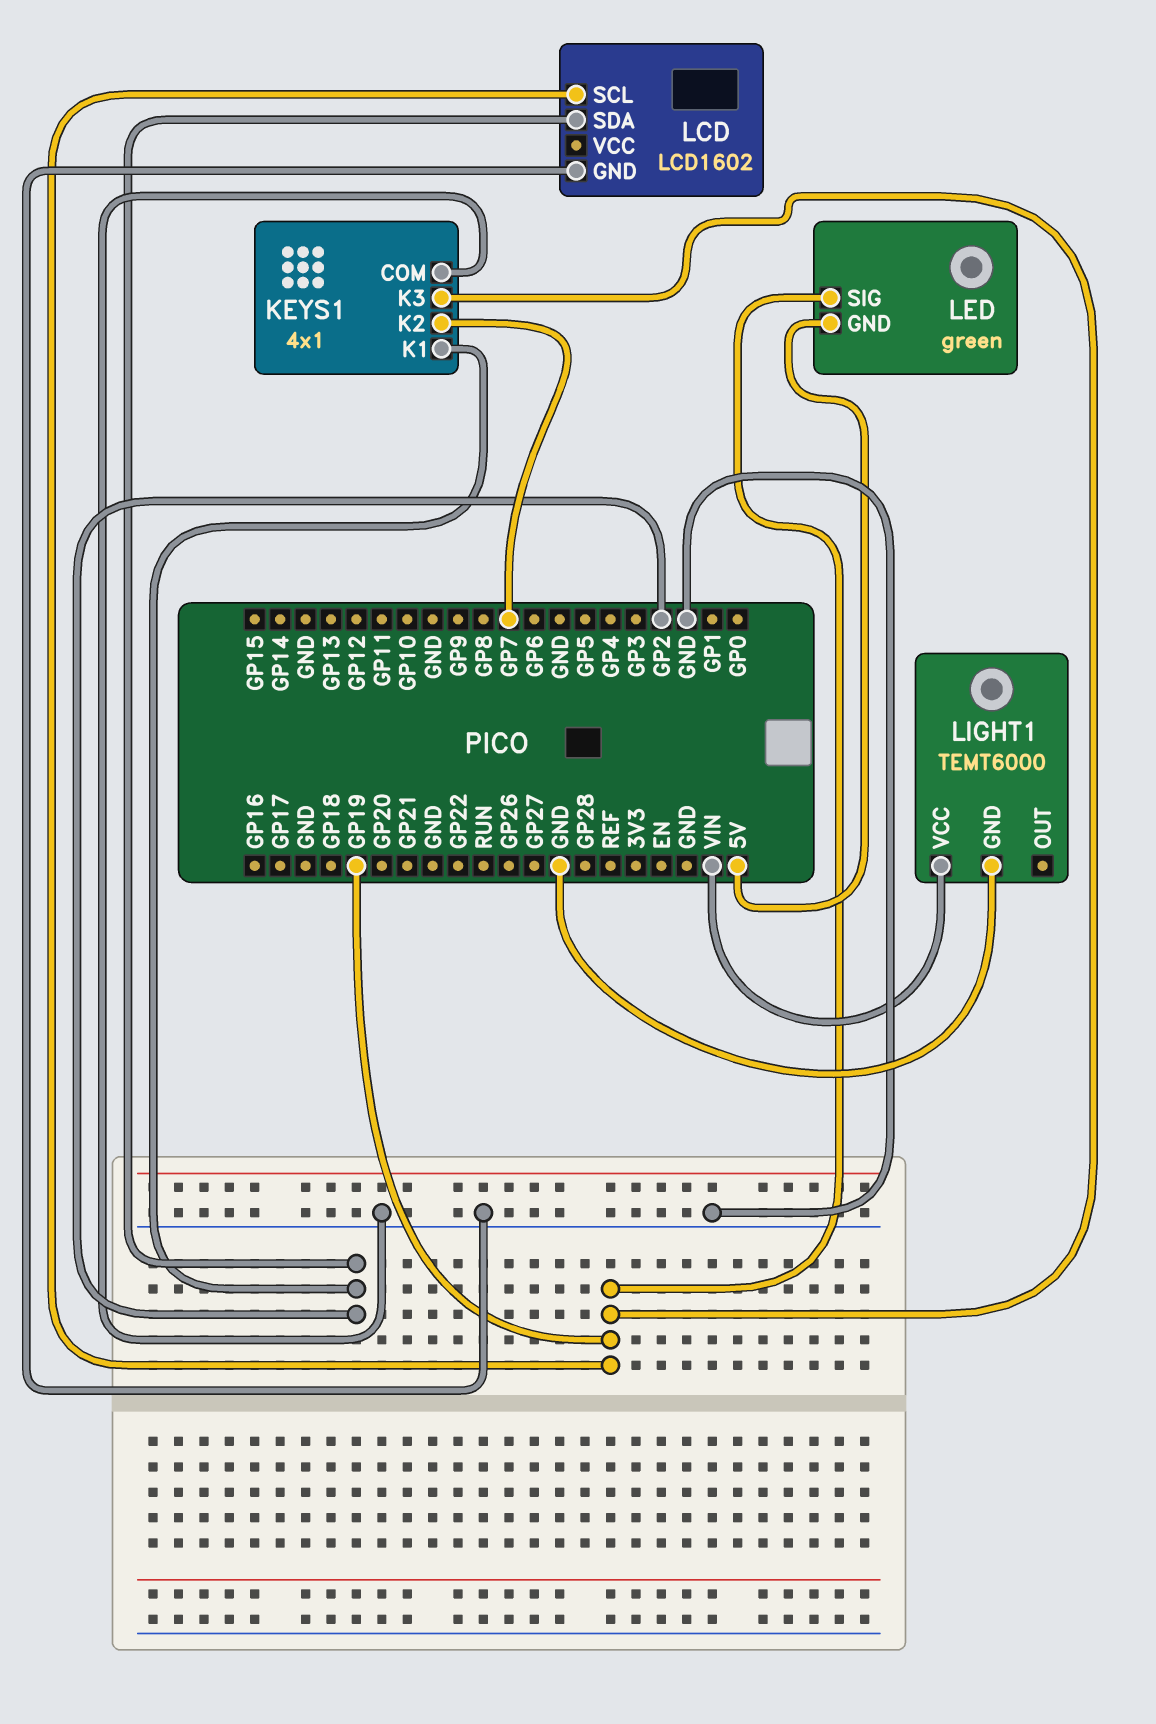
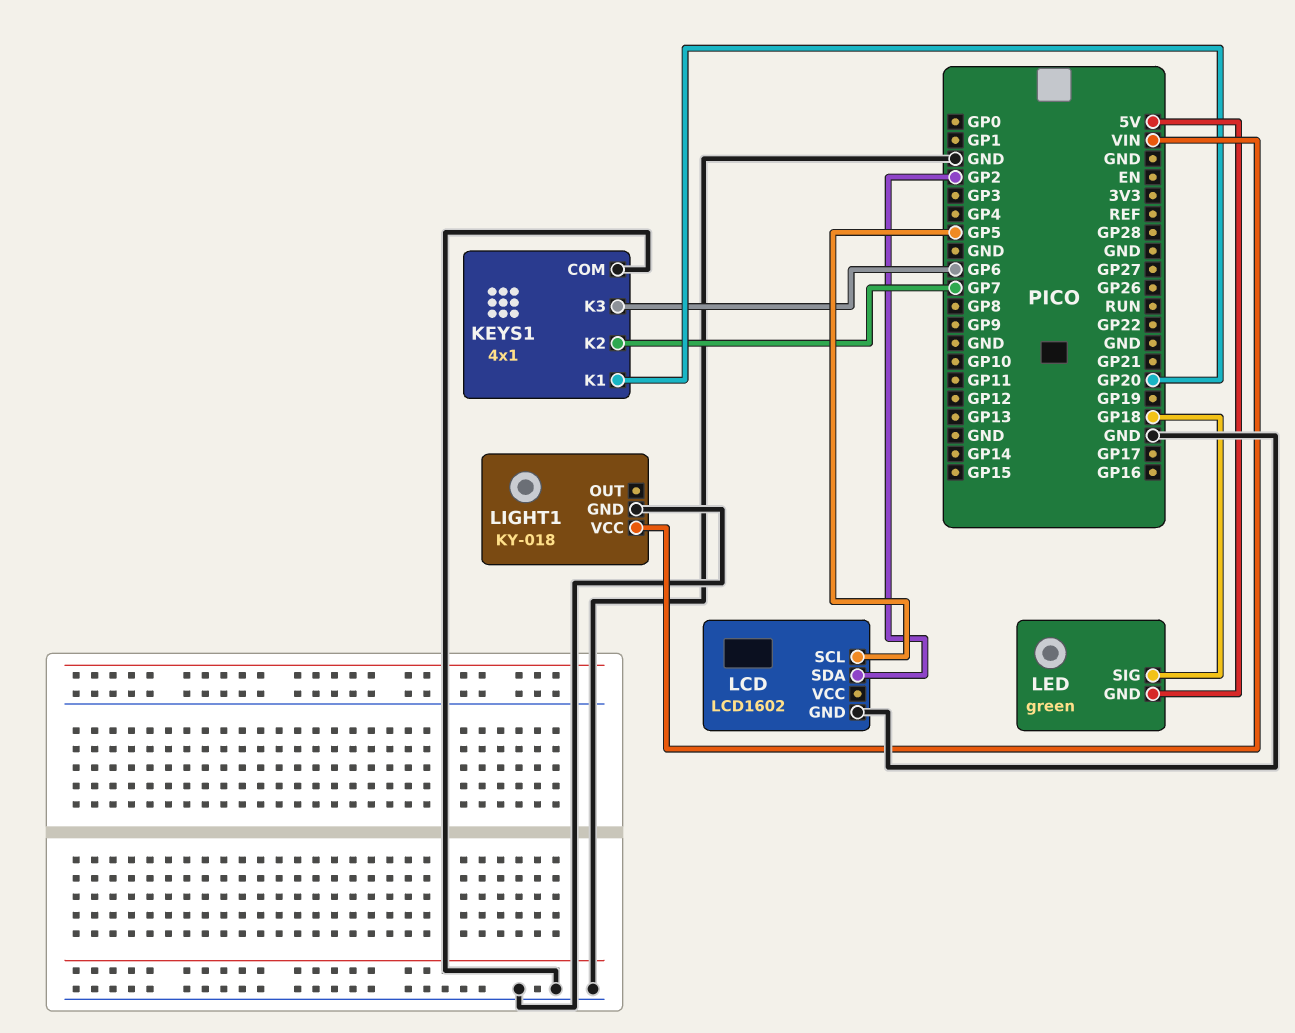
KEYS1 pin K1: GP2 -> GP20
KEYS1 pin K3: GP19 -> GP6
LCD pin SCL: GP19 -> GP5
LED pin SIG: GP19 -> GP18
LIGHT1: TEMT6000 -> KY-018

